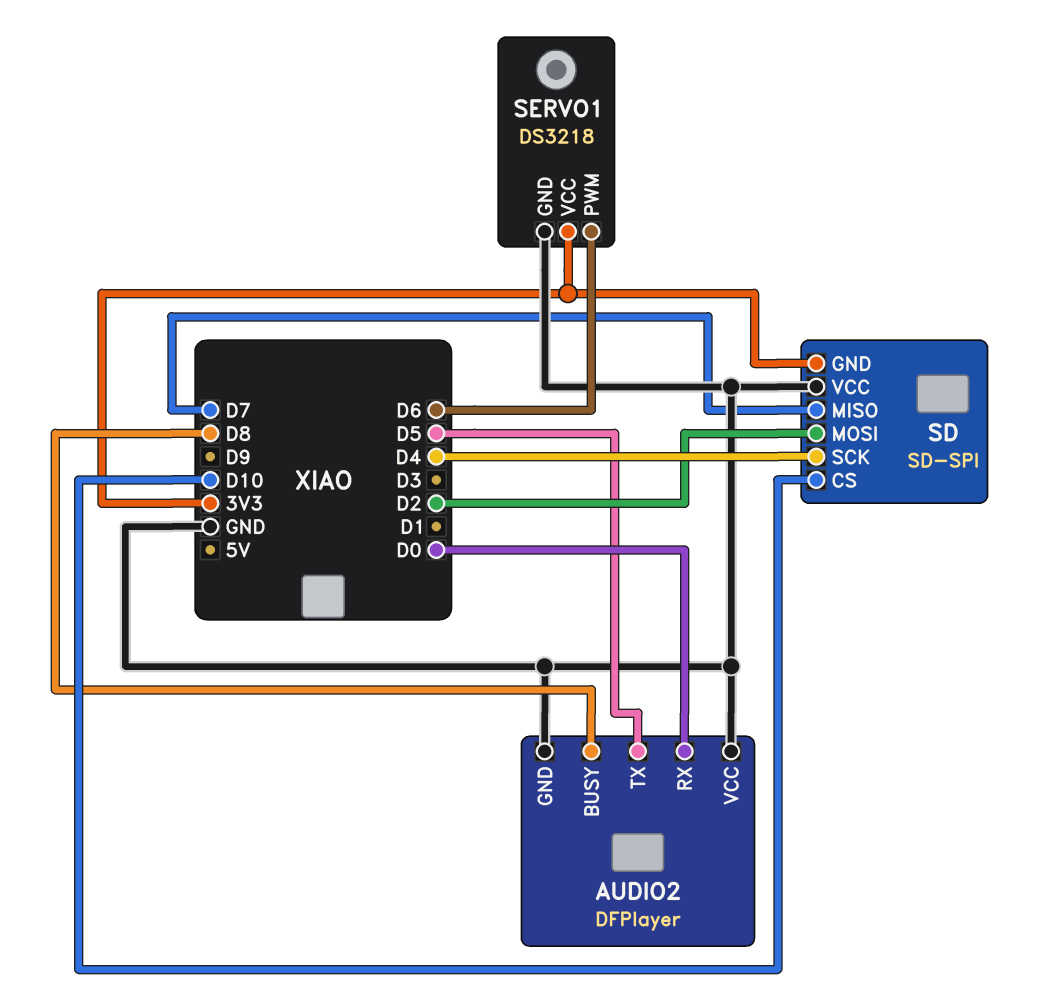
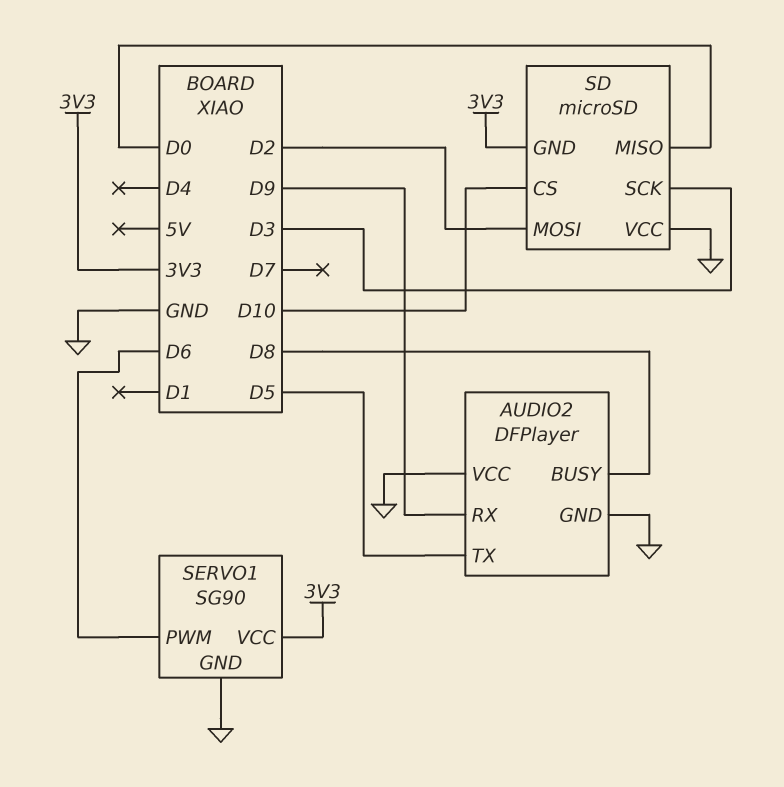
AUDIO2 pin RX: D0 -> D9
SD: SD-SPI -> microSD
SD pin MISO: D7 -> D0
SD pin SCK: D4 -> D3
SERVO1: DS3218 -> SG90

